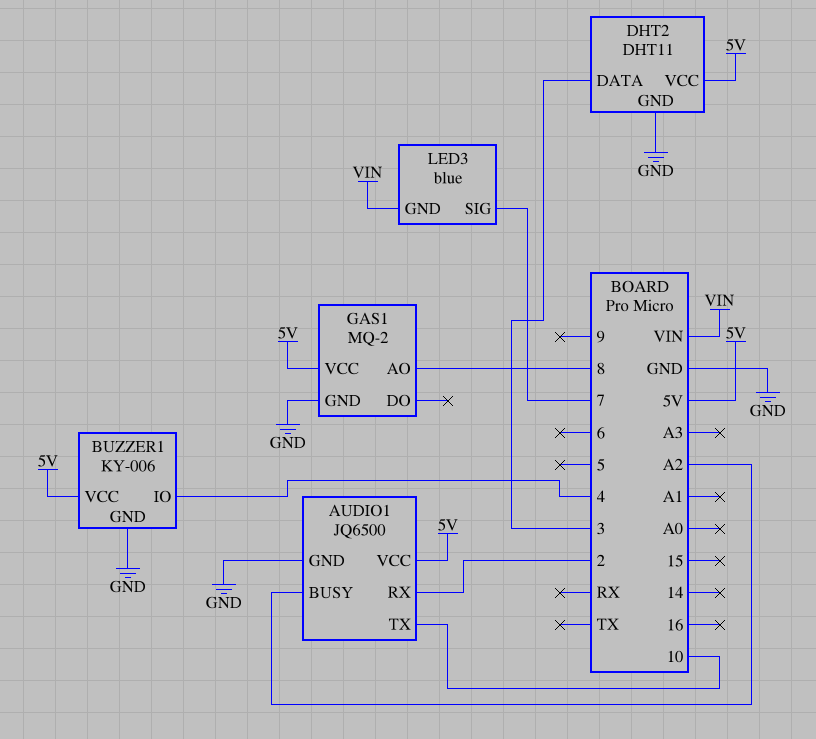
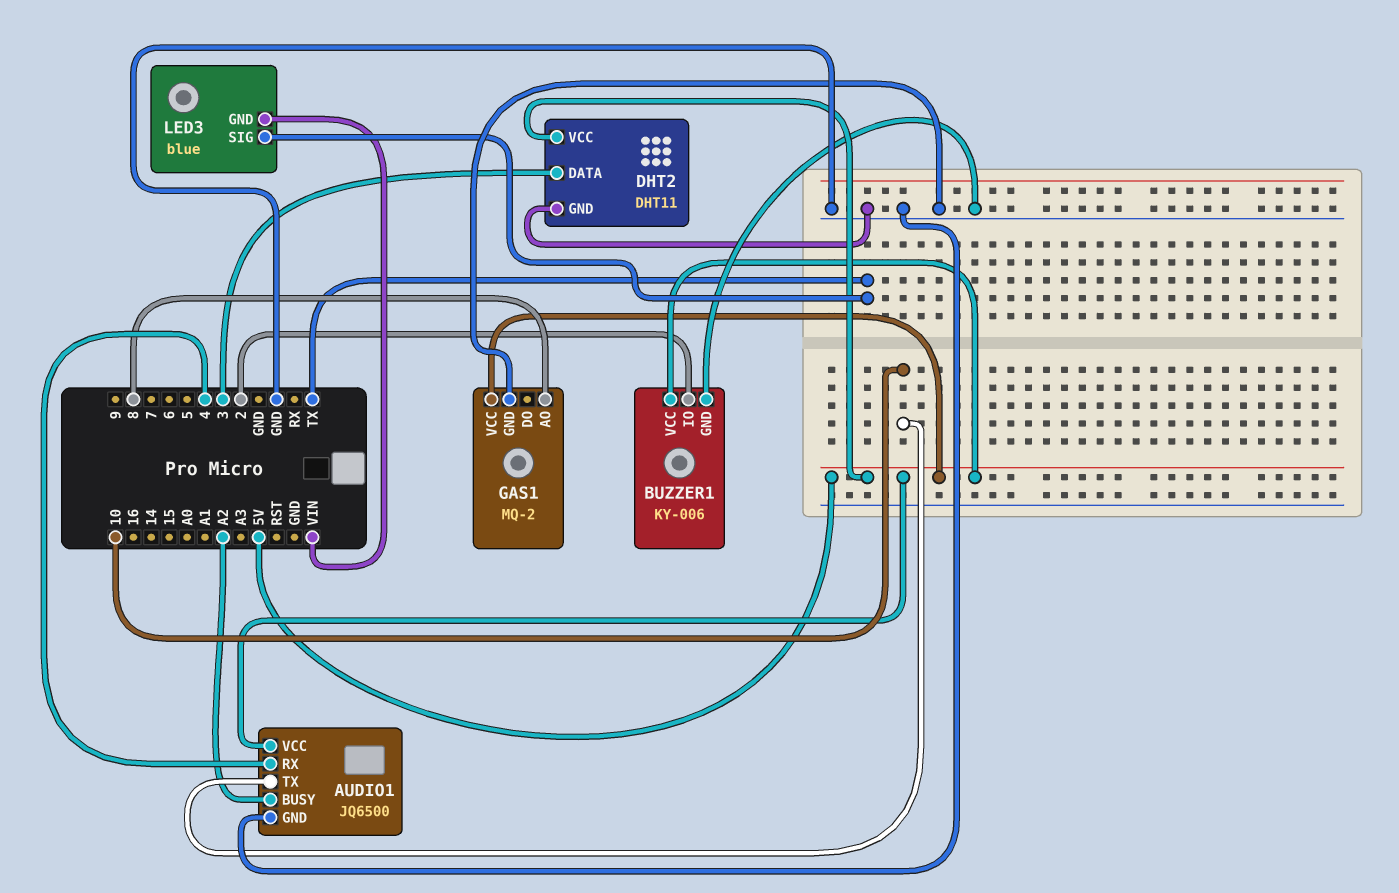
AUDIO1 pin RX: 2 -> 4
BUZZER1 pin IO: 4 -> 2
LED3 pin SIG: 7 -> TX

